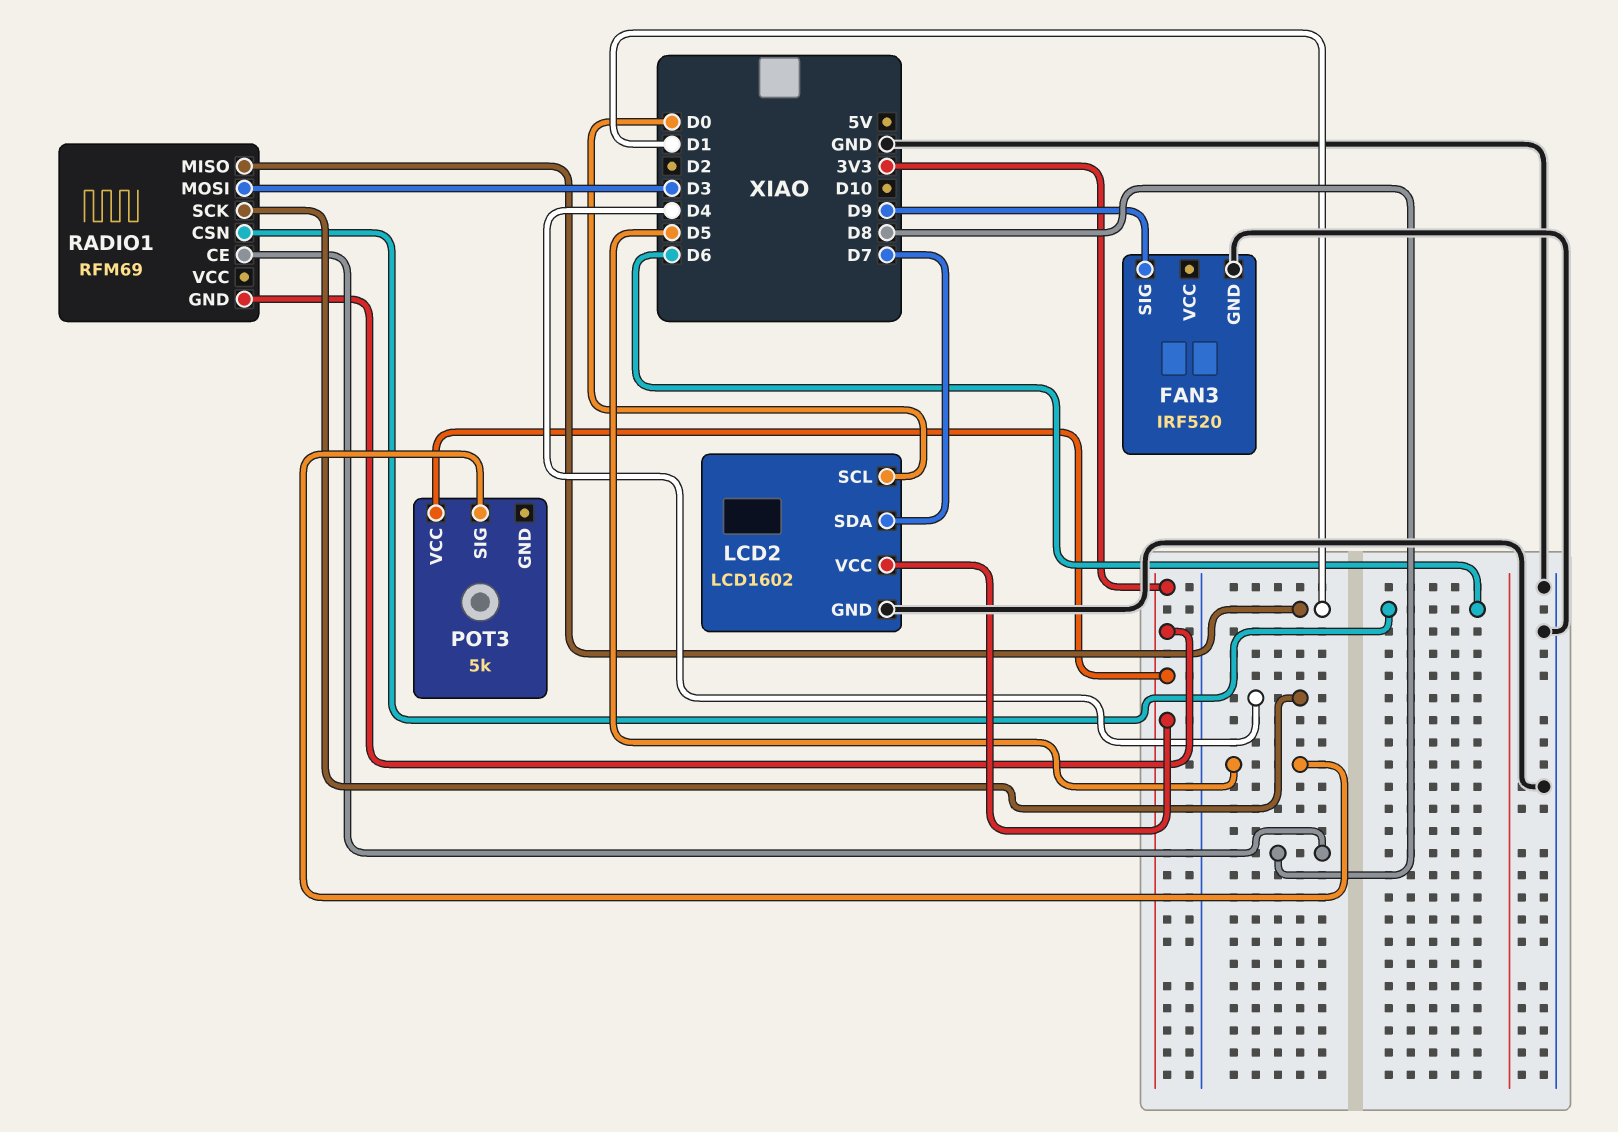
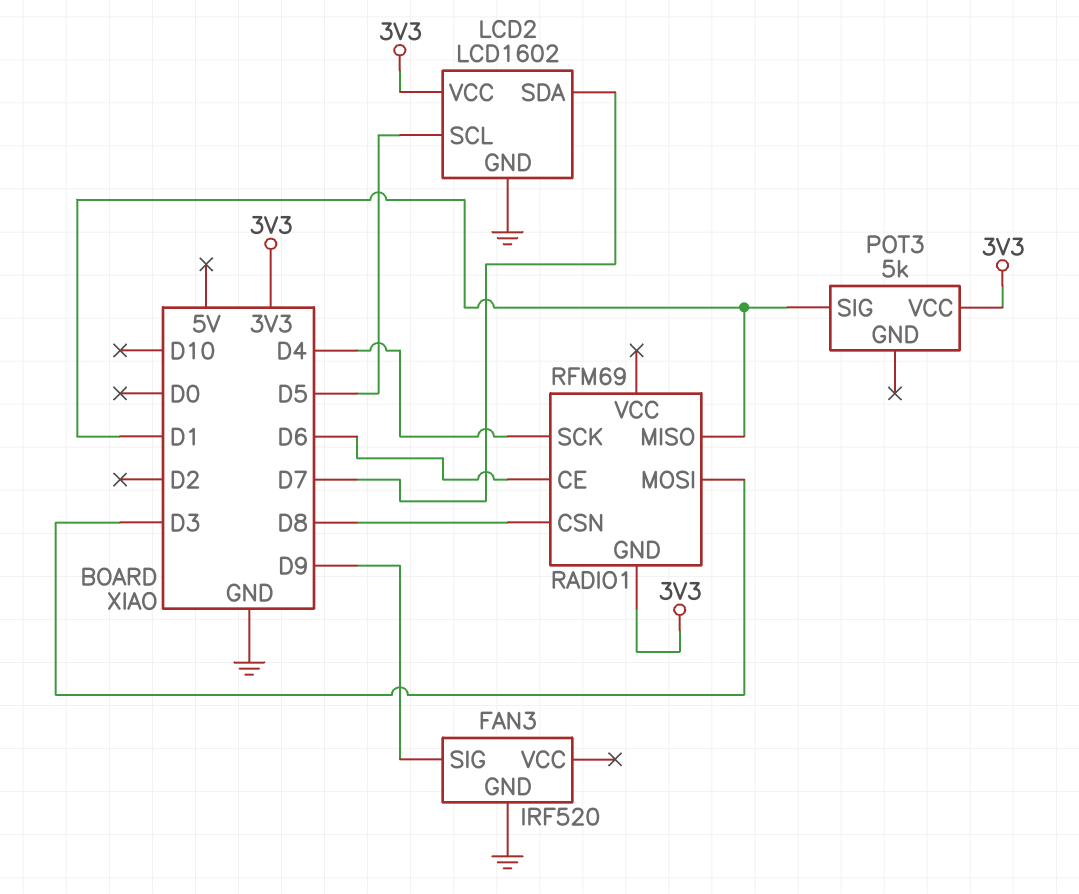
LCD2 pin SCL: D0 -> D5
POT3 pin SIG: D5 -> D1
RADIO1 pin CE: D8 -> D6
RADIO1 pin CSN: D6 -> D8

